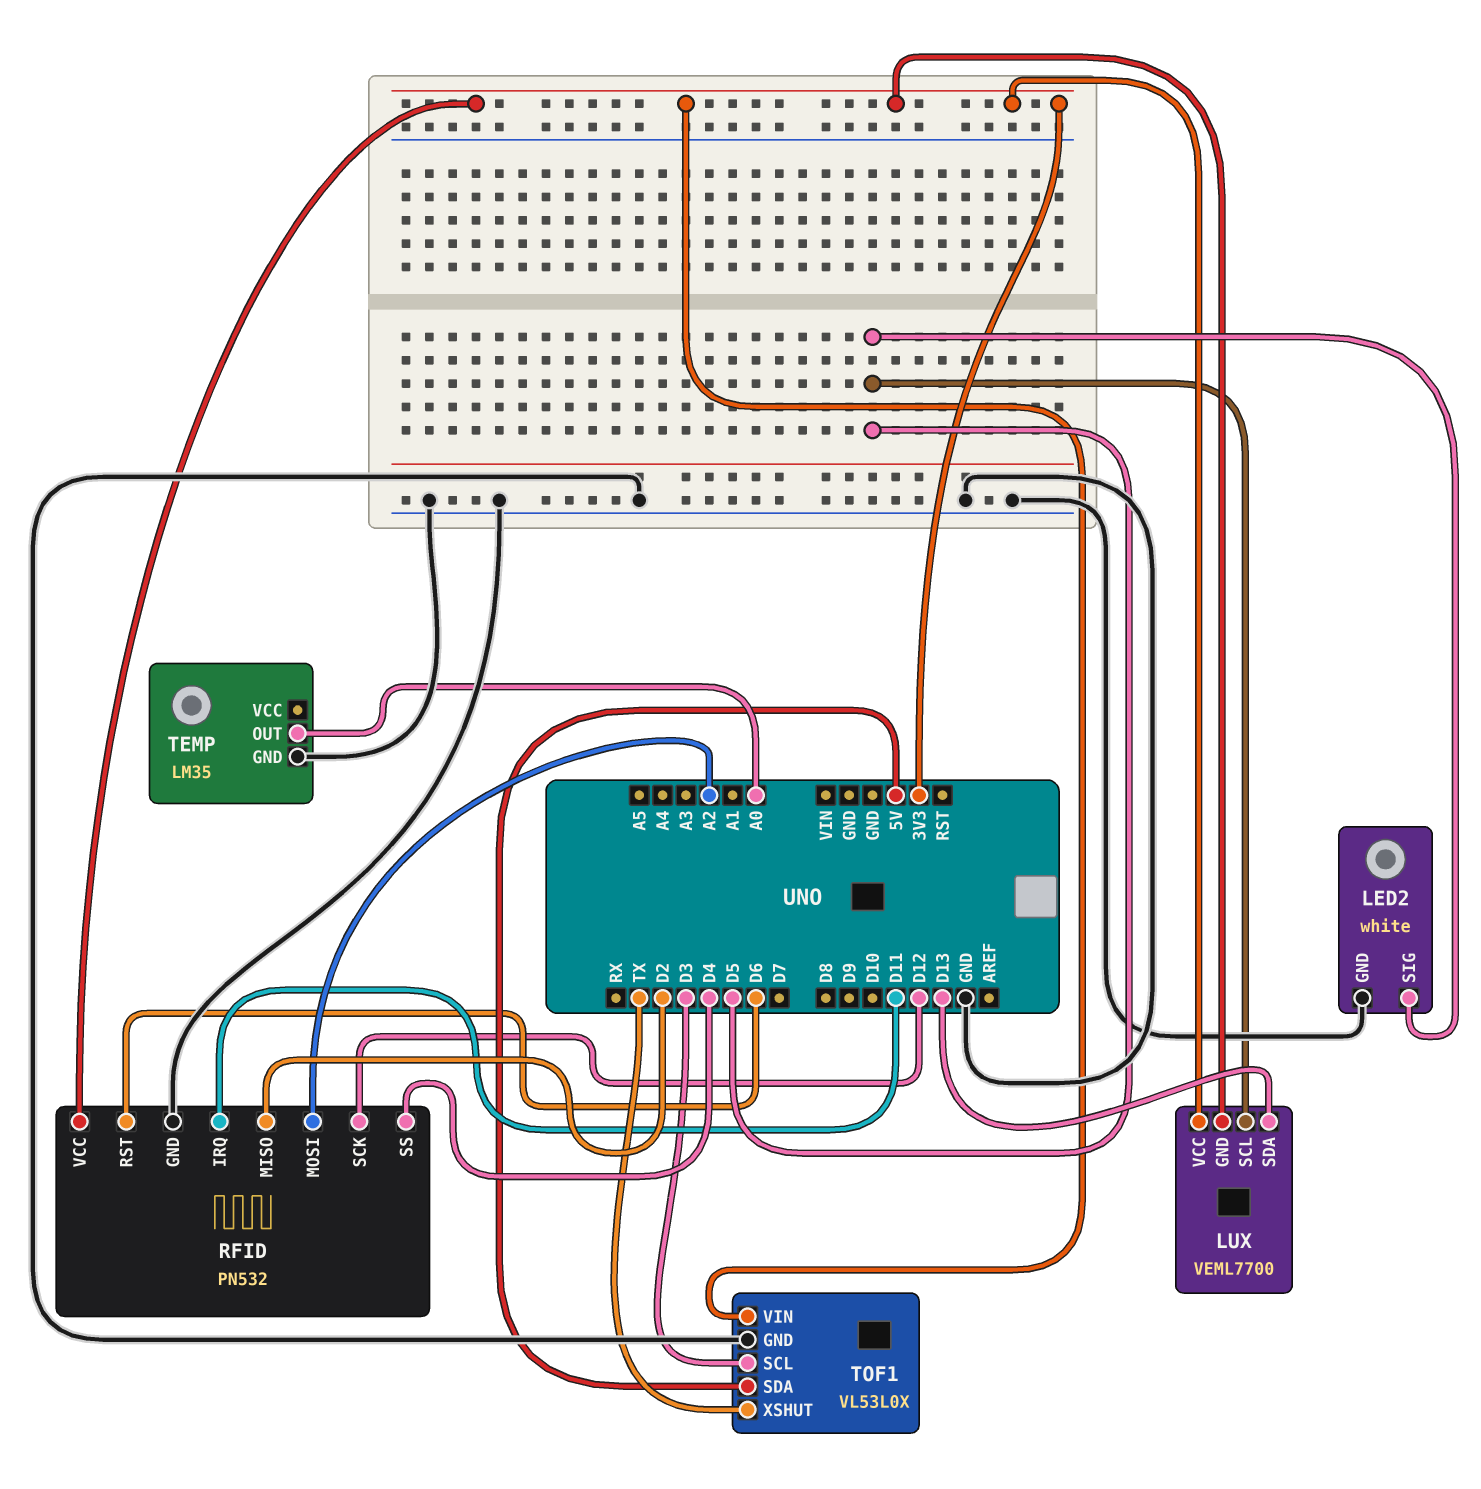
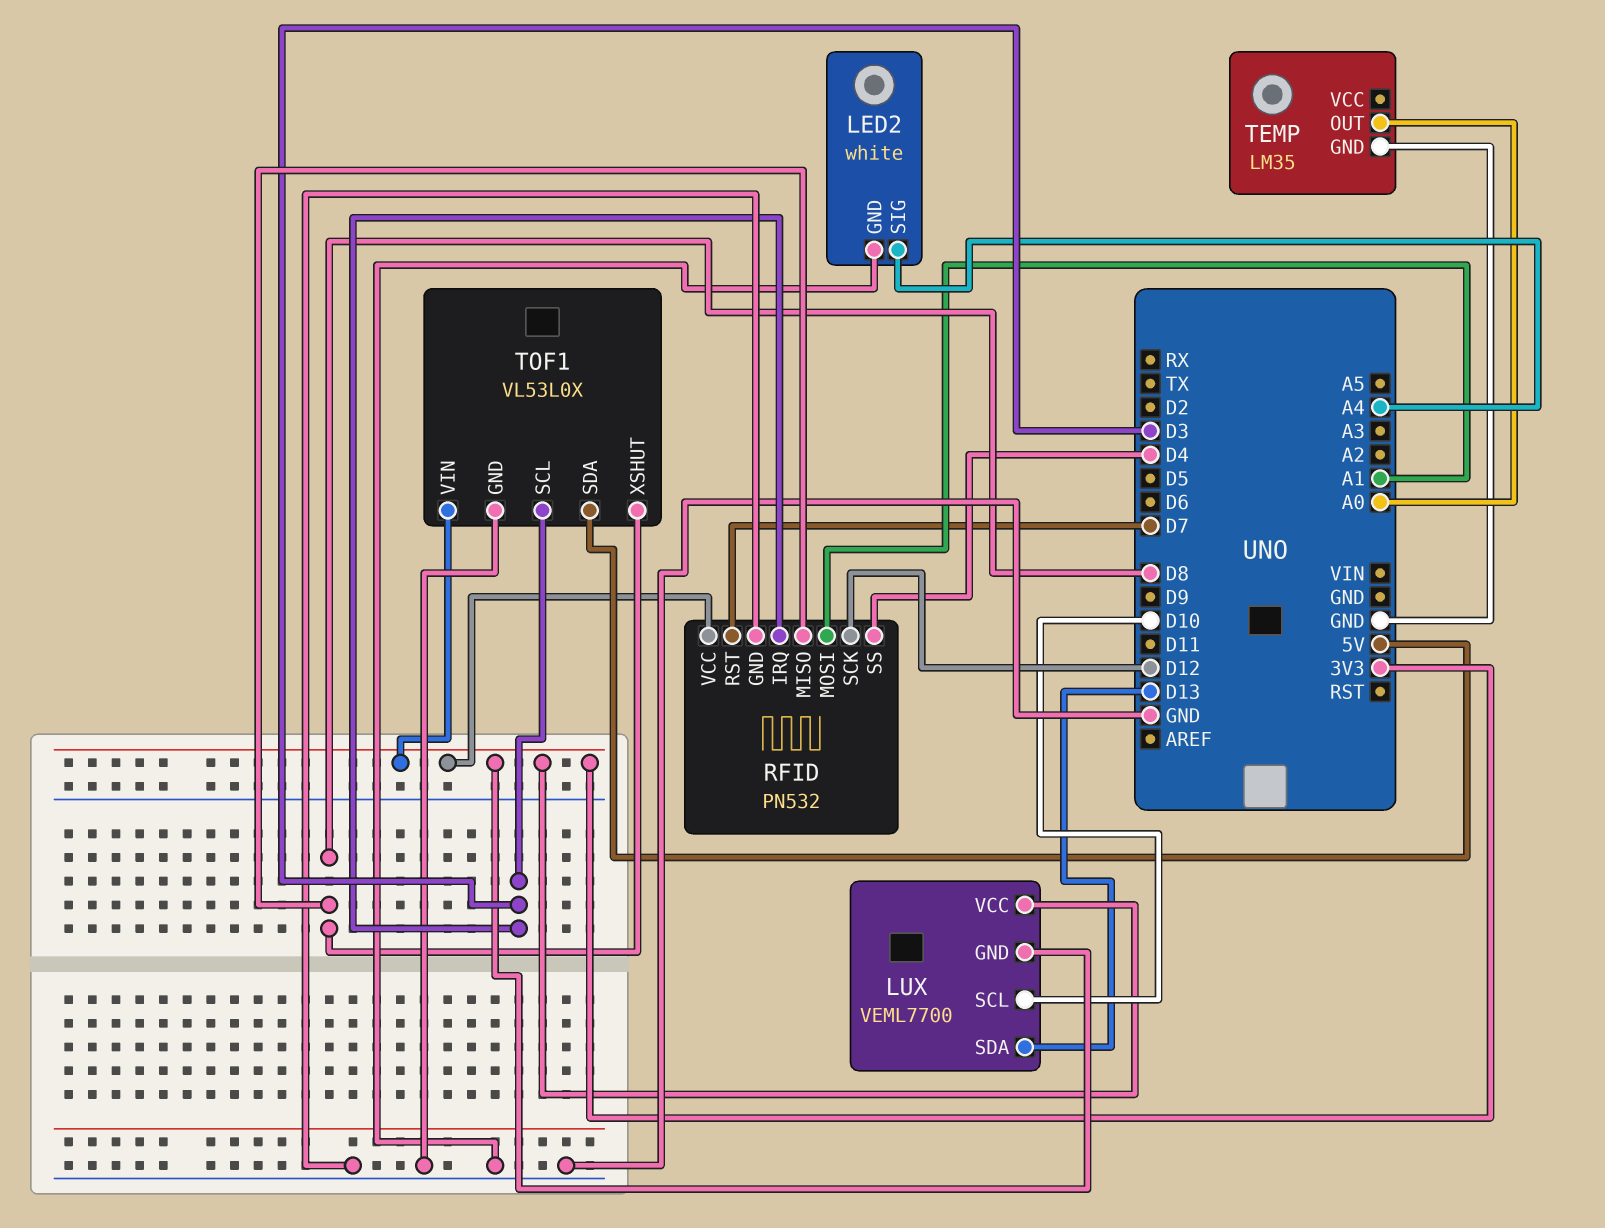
LED2 pin SIG: D5 -> A4
LUX pin SCL: D5 -> D10
RFID pin IRQ: D11 -> D3
RFID pin MISO: D2 -> D8
RFID pin MOSI: A2 -> A1
RFID pin RST: D6 -> D7
TOF1 pin XSHUT: TX -> D8

